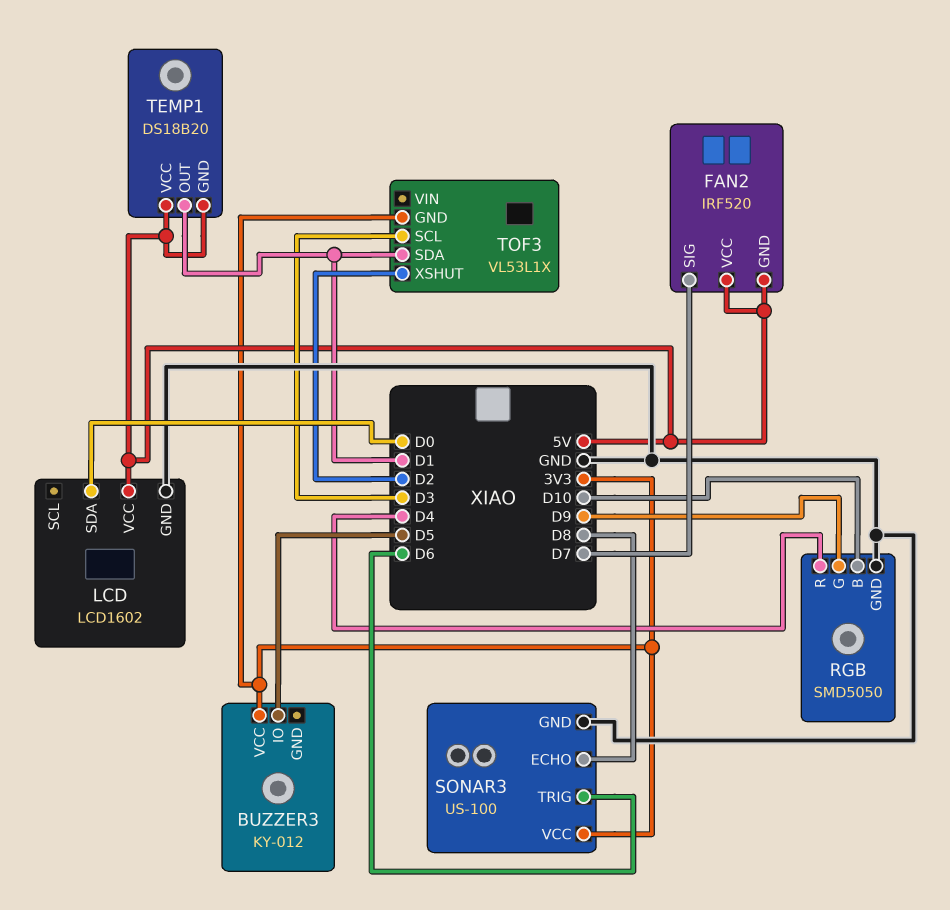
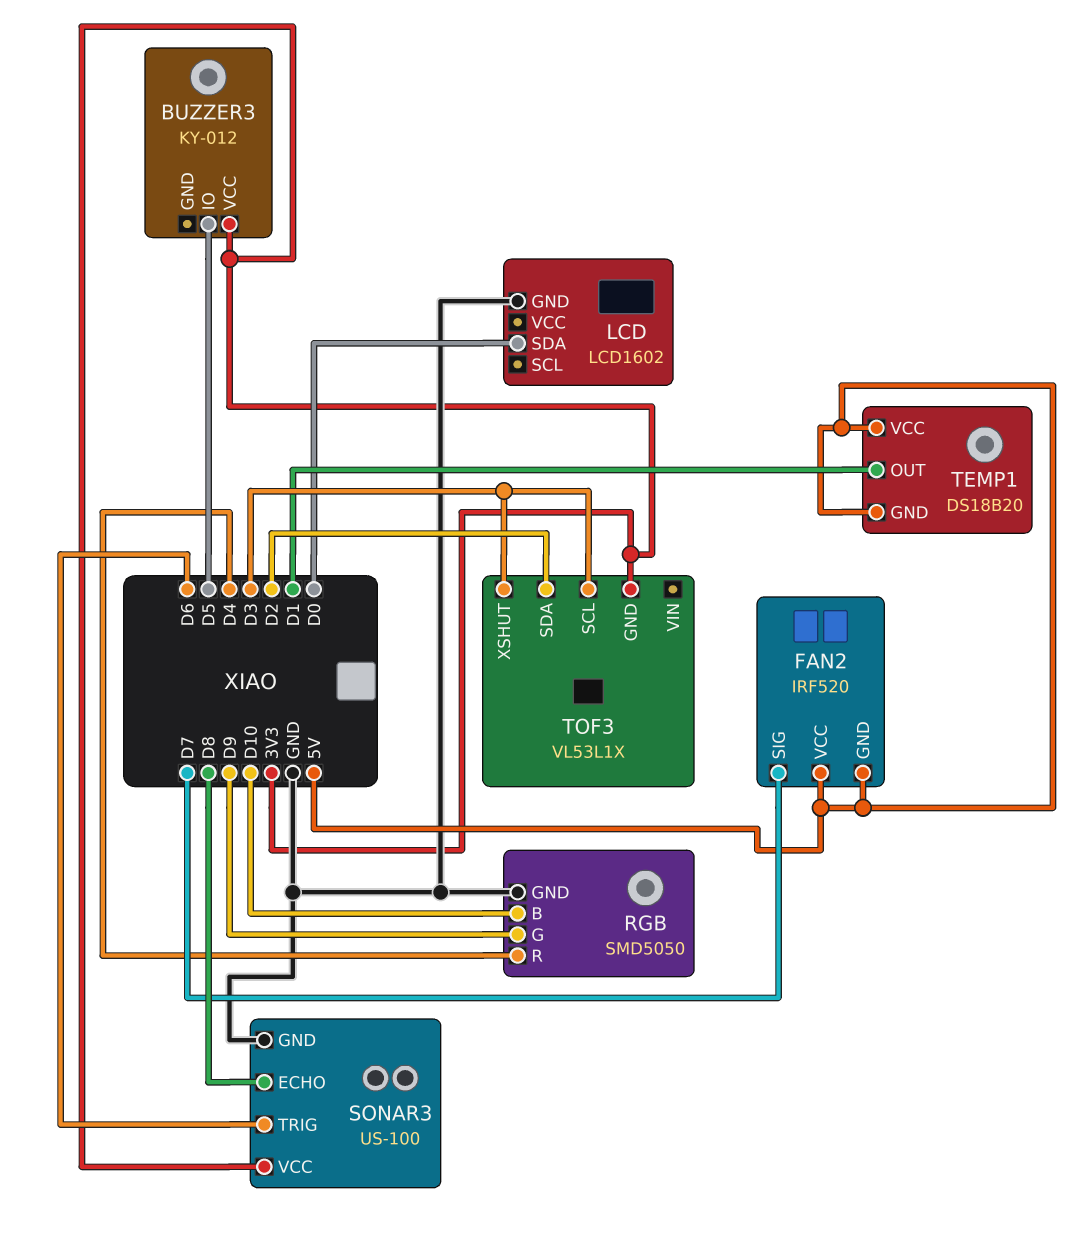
LCD pin VCC: 5V -> none
TOF3 pin SDA: D1 -> D2
TOF3 pin XSHUT: D2 -> D3

